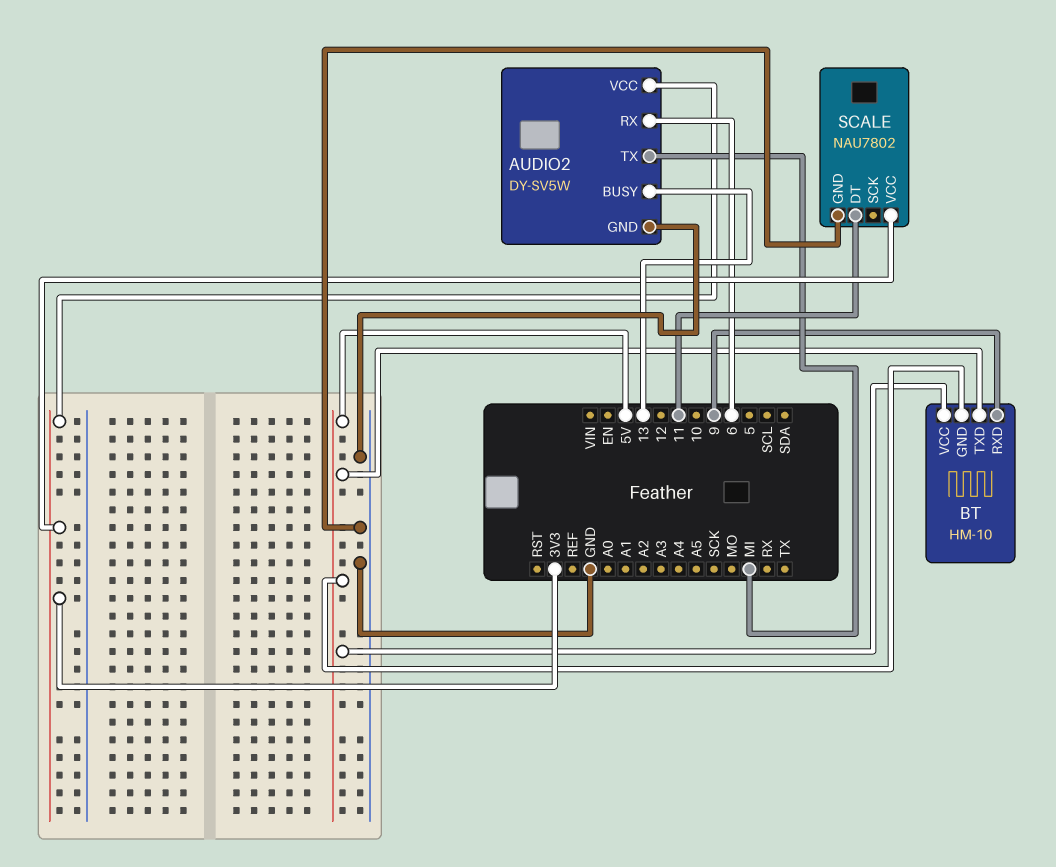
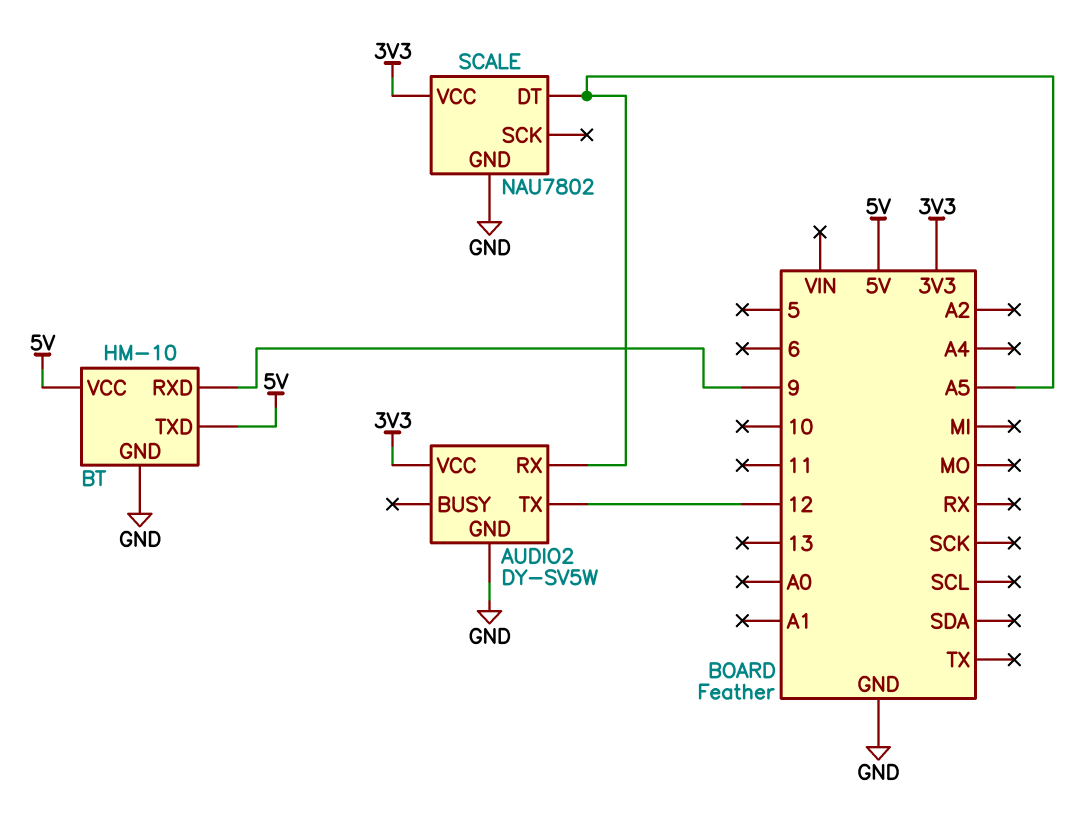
AUDIO2 pin BUSY: 13 -> none
AUDIO2 pin RX: 6 -> A5
AUDIO2 pin TX: MI -> 12
BT pin GND: 5V -> GND
SCALE pin DT: 11 -> A5

